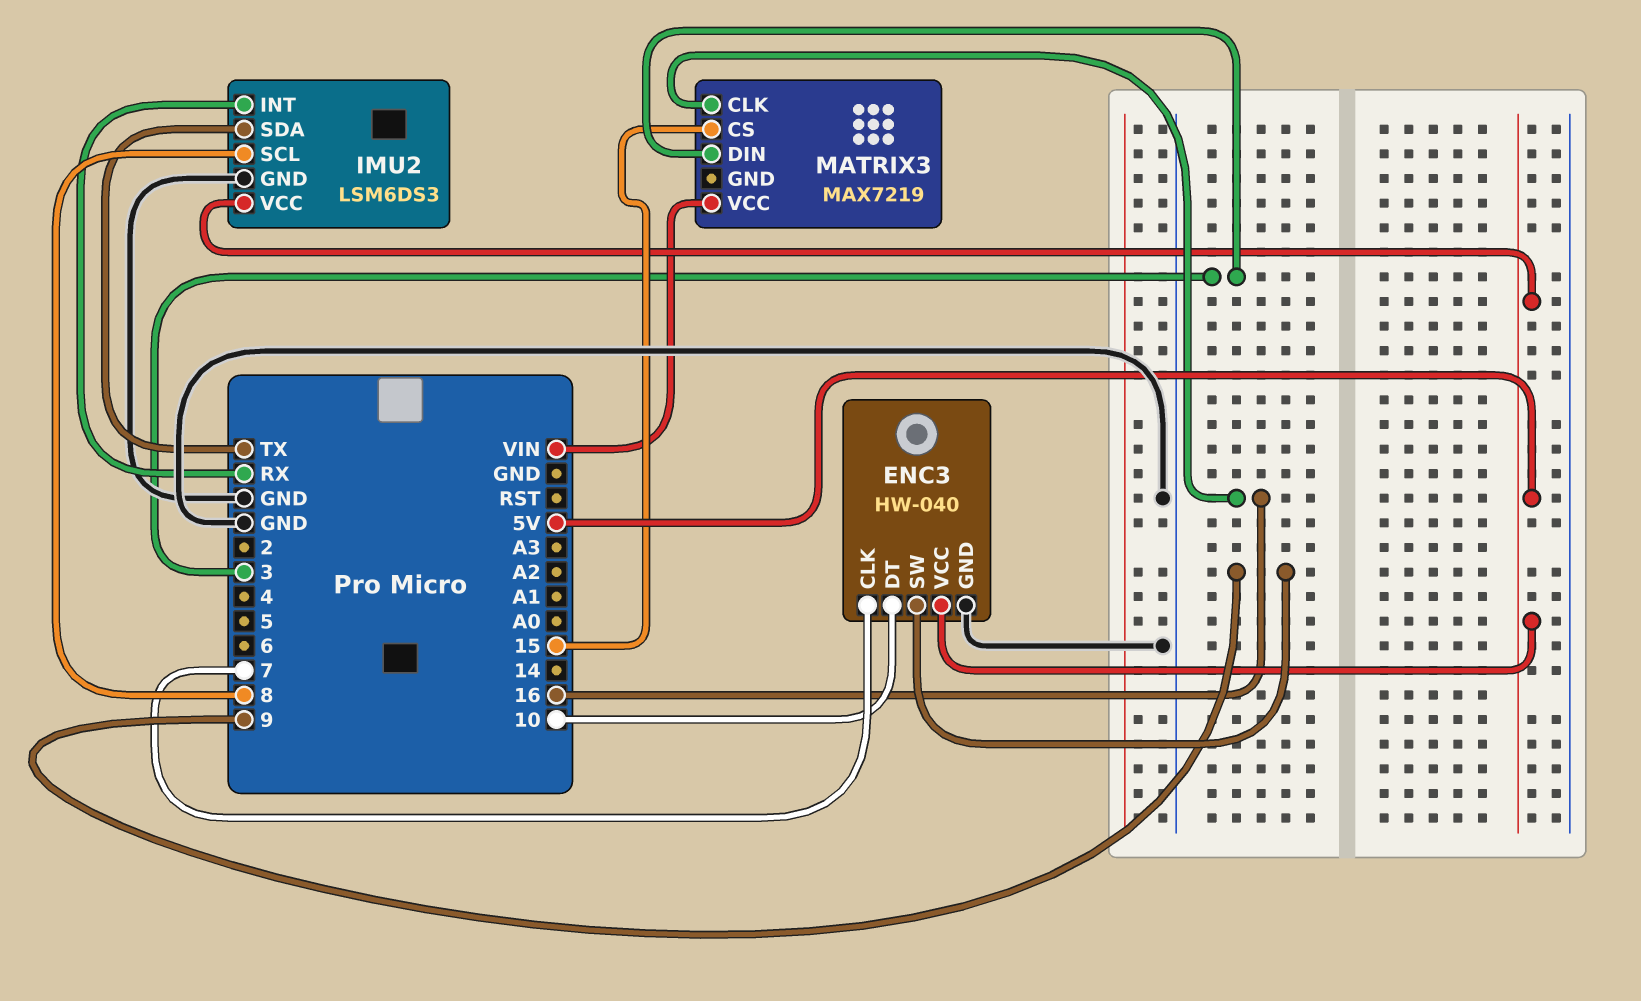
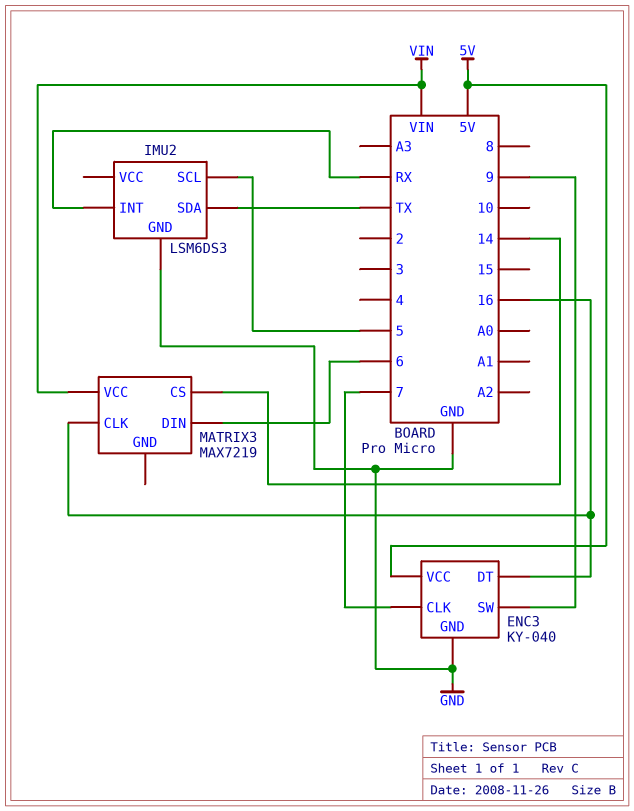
ENC3: HW-040 -> KY-040
ENC3 pin DT: 10 -> 16
IMU2 pin SCL: 8 -> 5
IMU2 pin VCC: 5V -> none
MATRIX3 pin CS: 15 -> 14
MATRIX3 pin DIN: 3 -> 6

